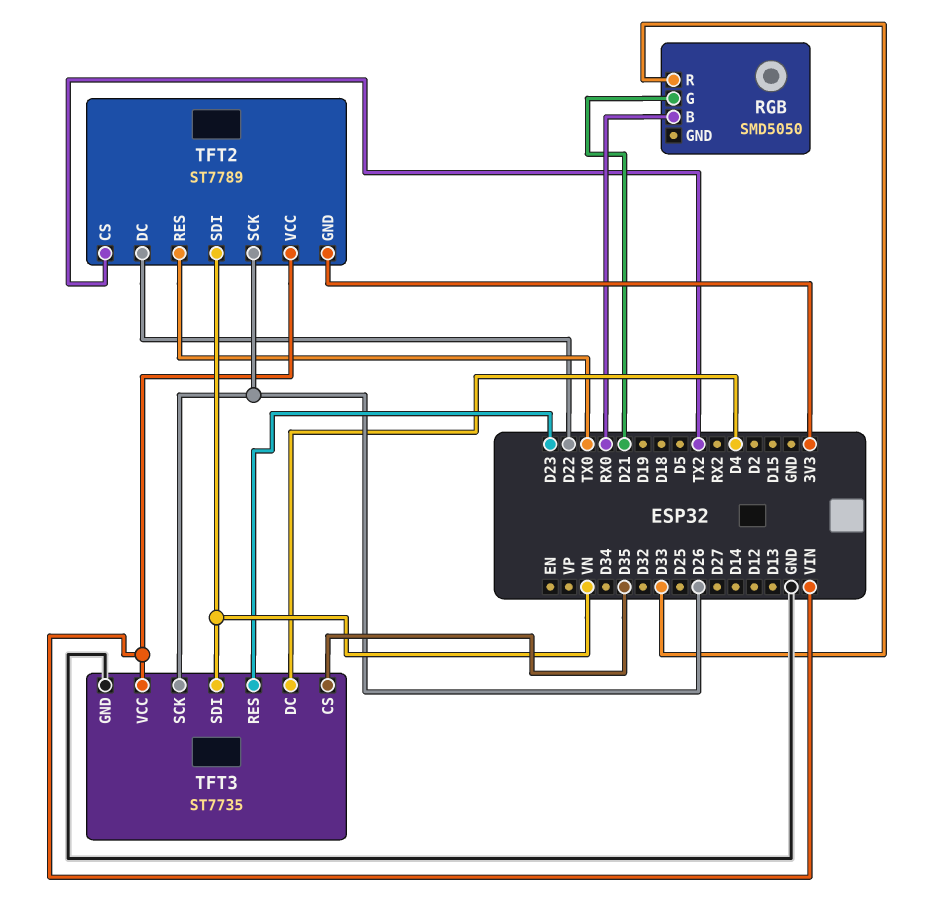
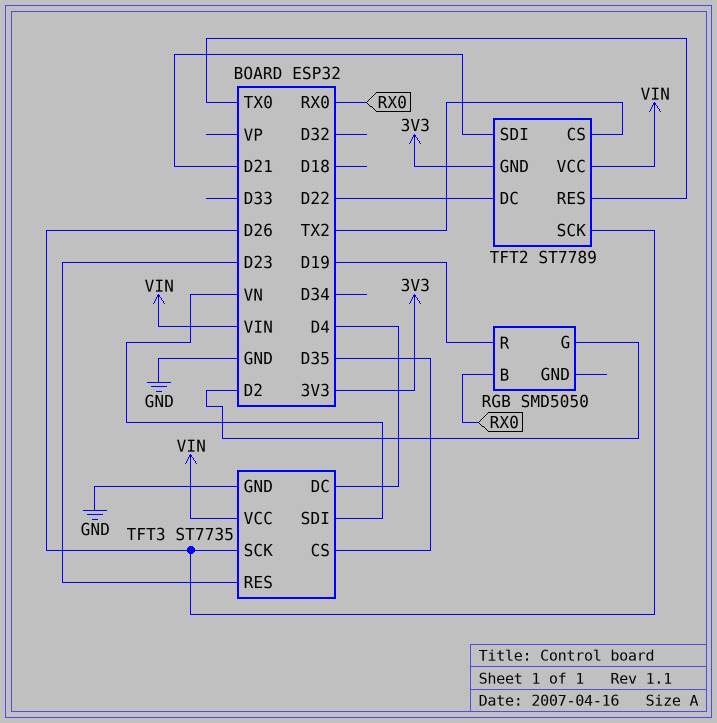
RGB pin G: D21 -> D2
RGB pin R: D33 -> D19
TFT2 pin SDI: VN -> D21

